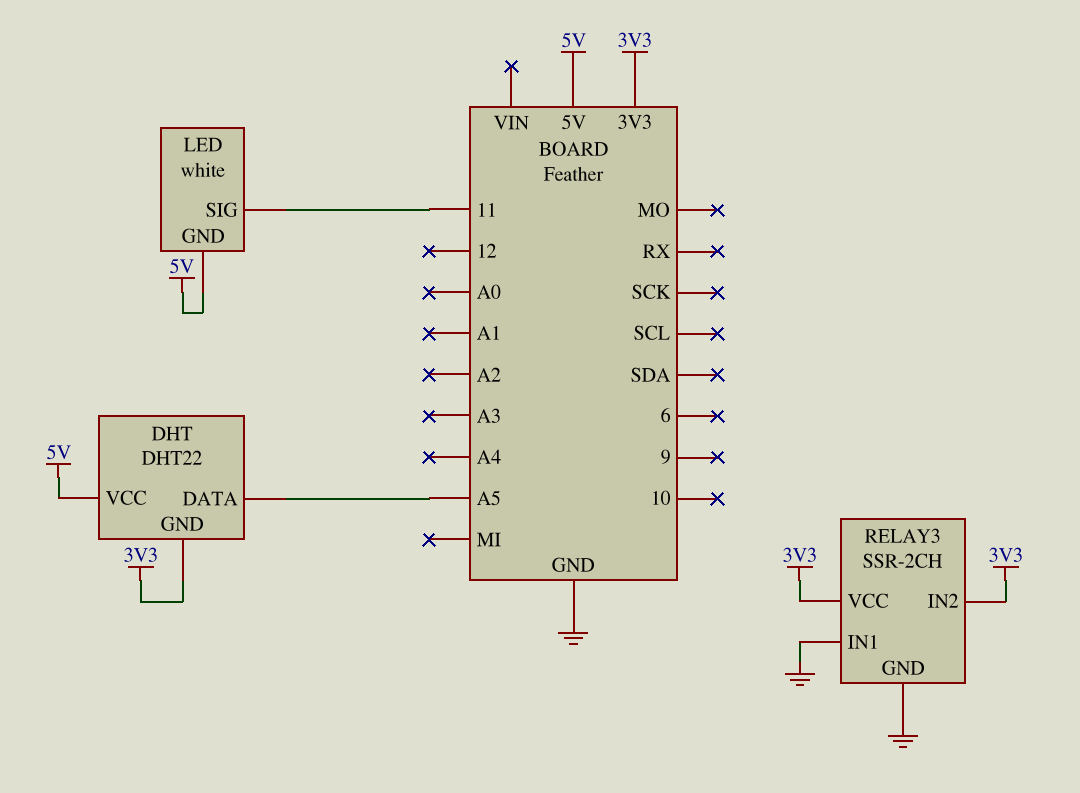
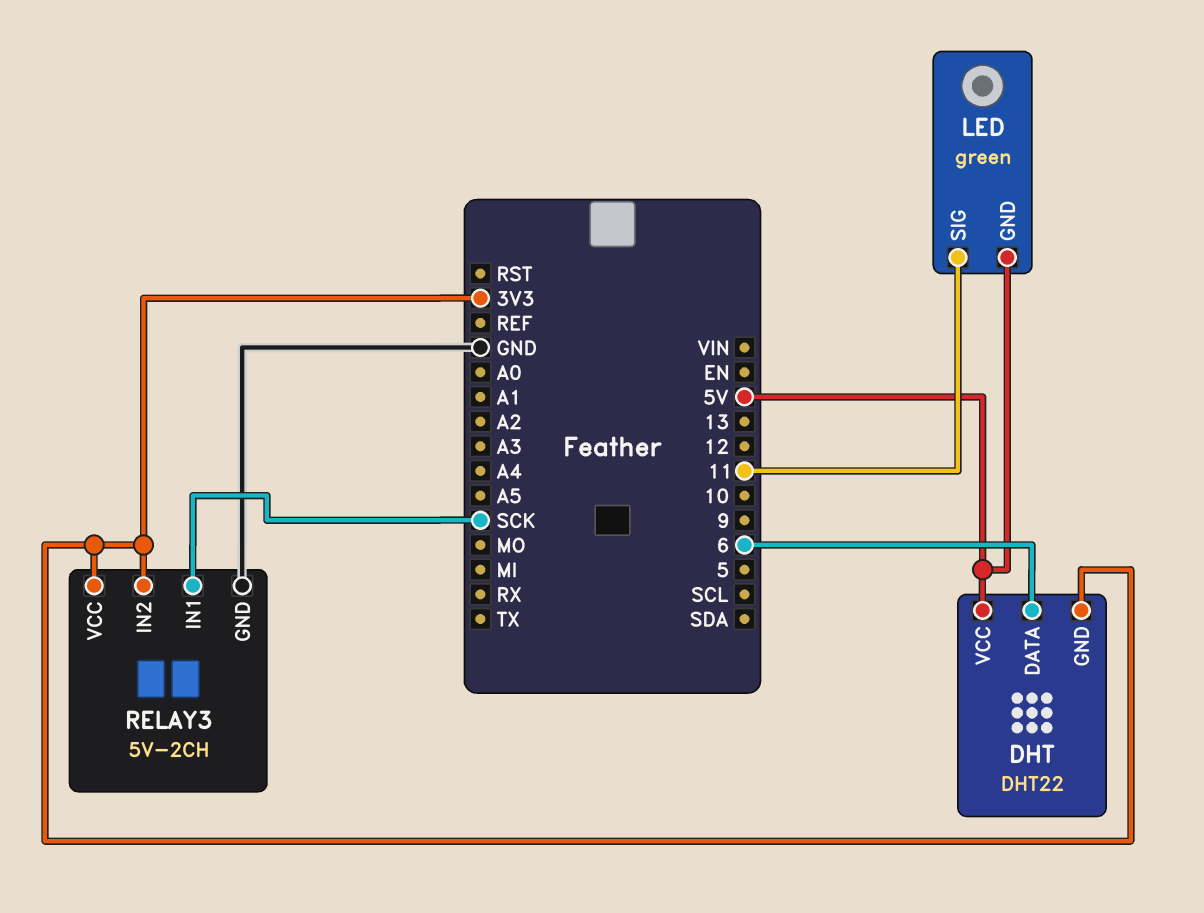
DHT pin DATA: A5 -> 6
LED: white -> green
RELAY3: SSR-2CH -> 5V-2CH
RELAY3 pin IN1: GND -> SCK

